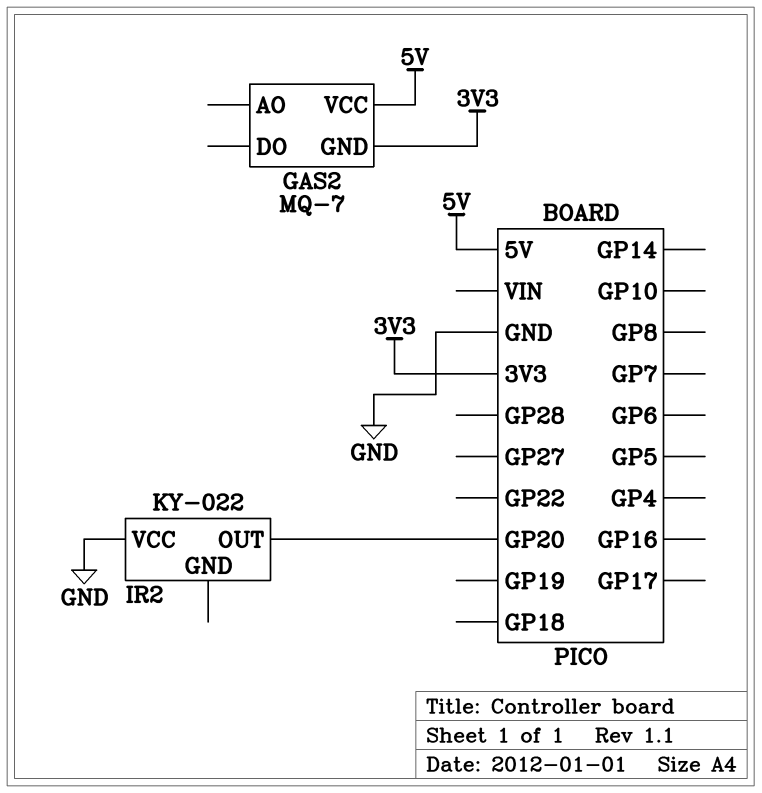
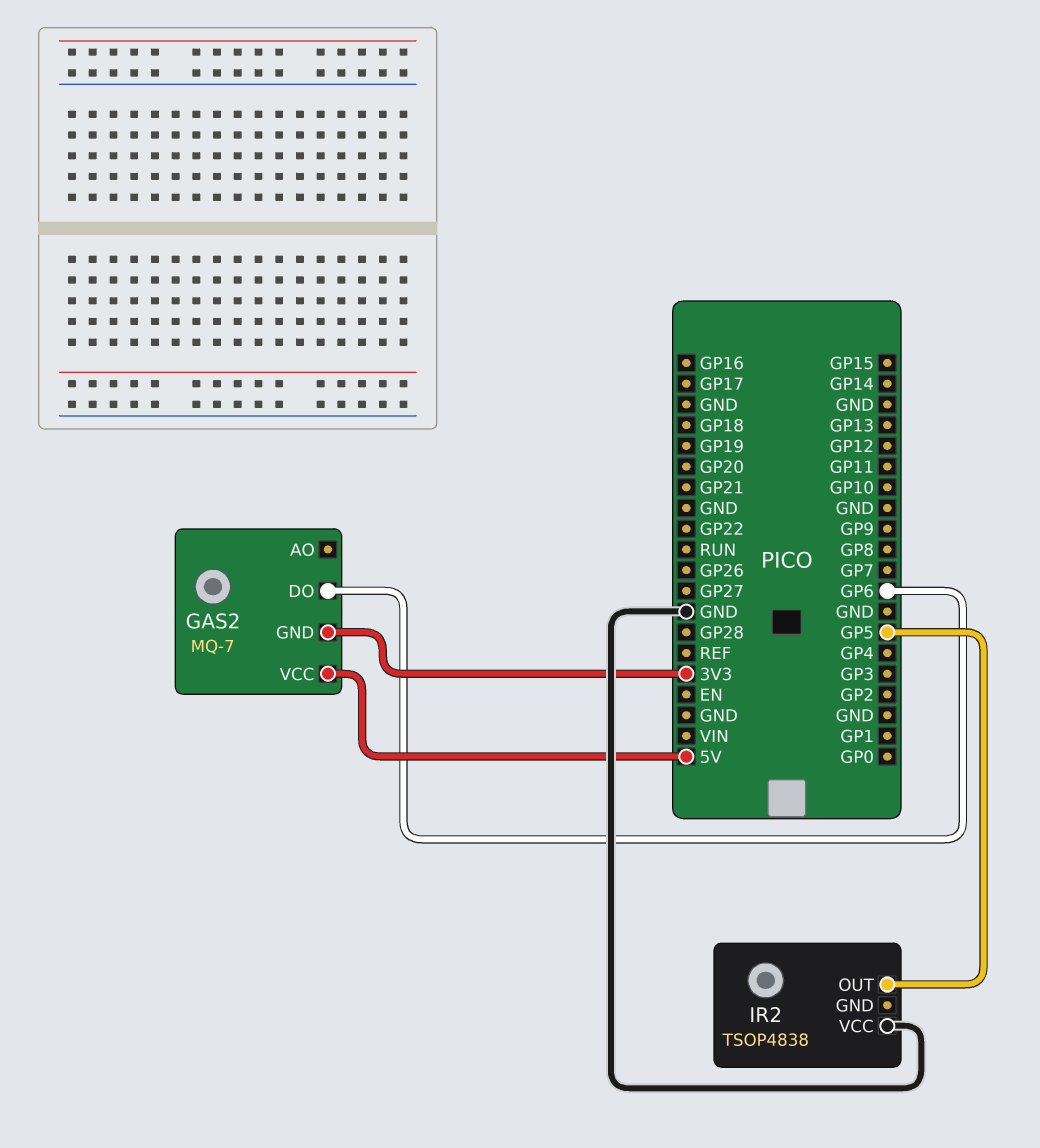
GAS2 pin DO: none -> GP6
IR2: KY-022 -> TSOP4838
IR2 pin OUT: GP20 -> GP5

